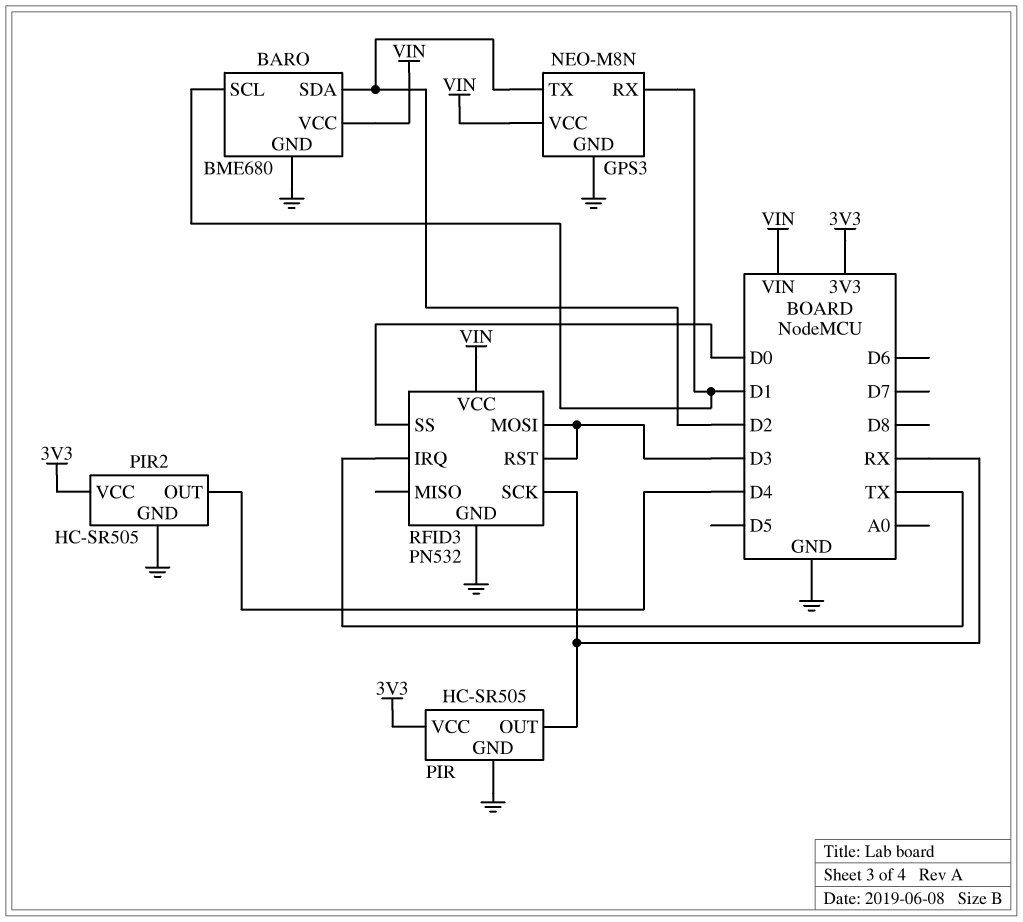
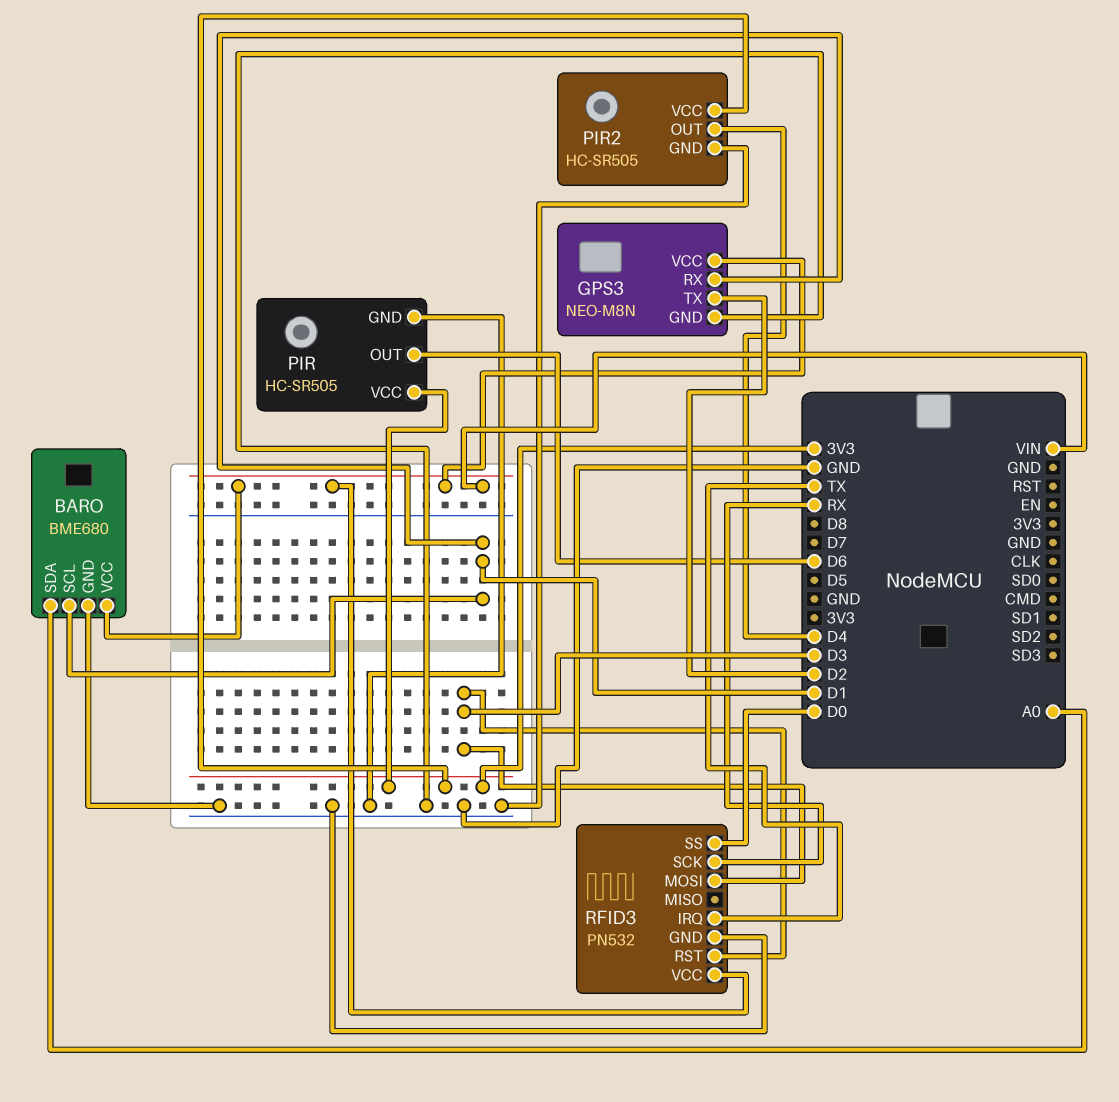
BARO pin SDA: D2 -> A0
PIR pin OUT: RX -> D6

